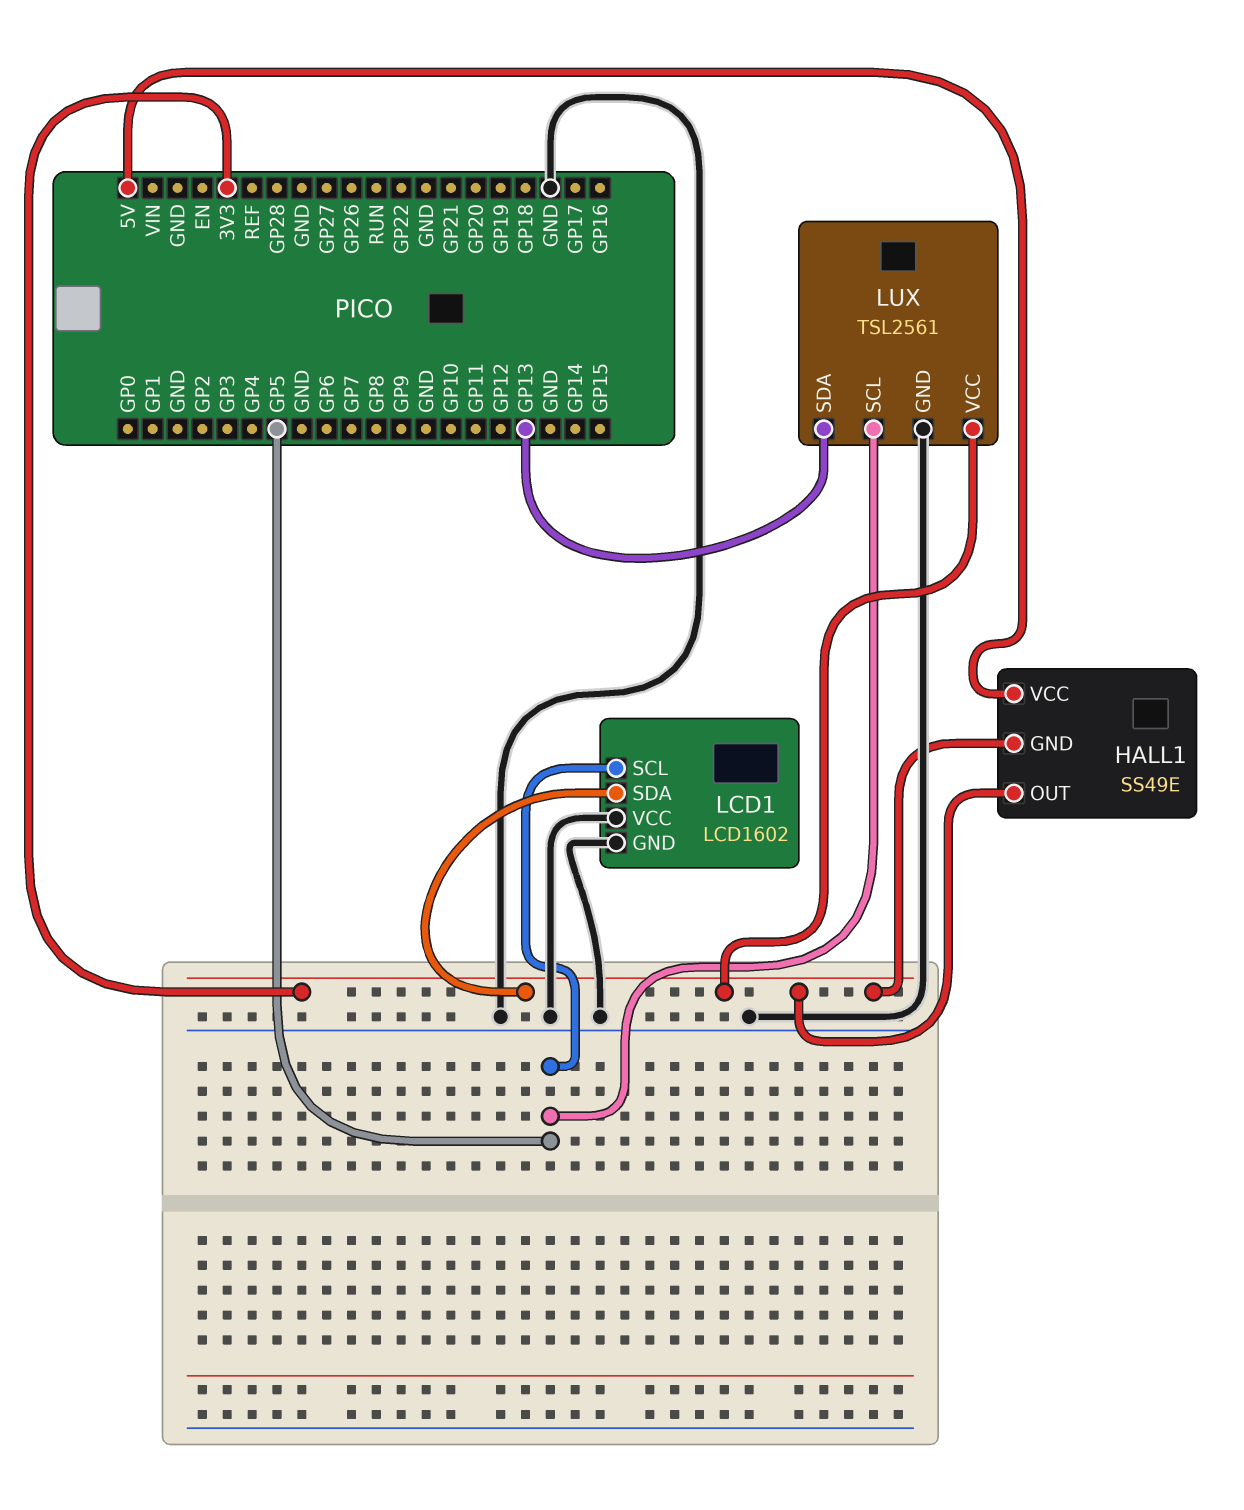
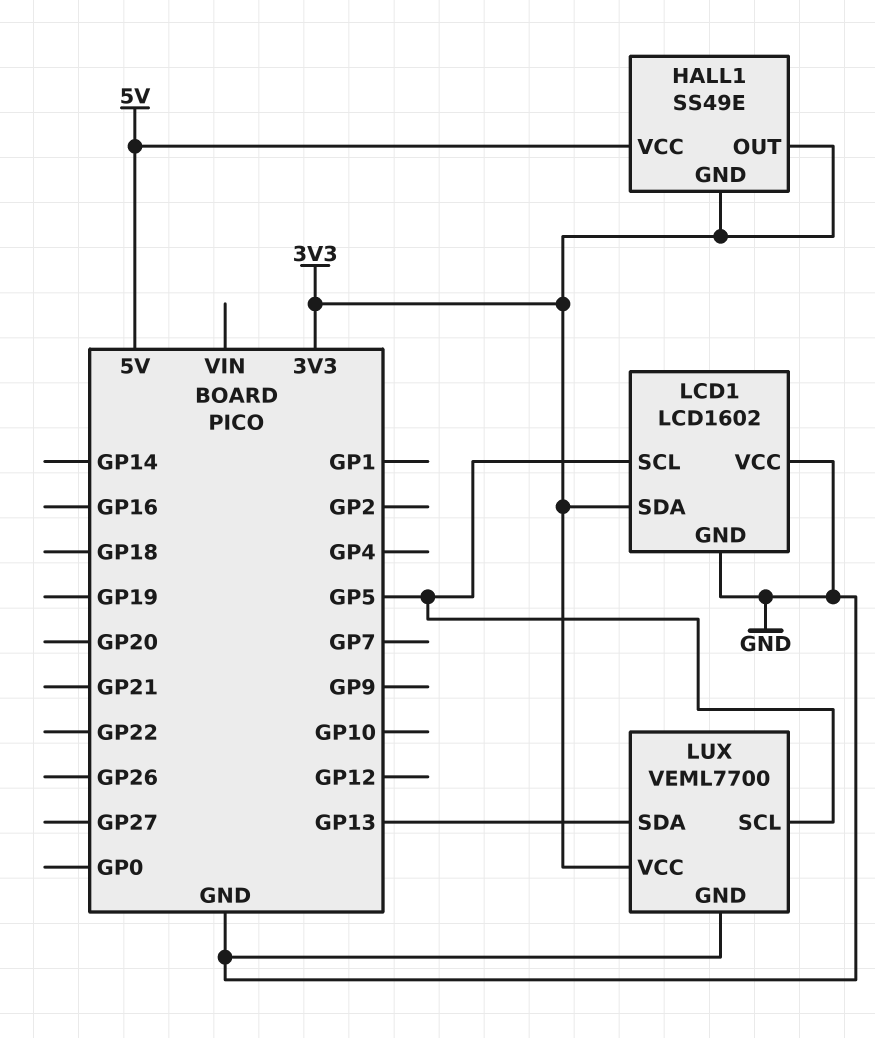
LUX: TSL2561 -> VEML7700

